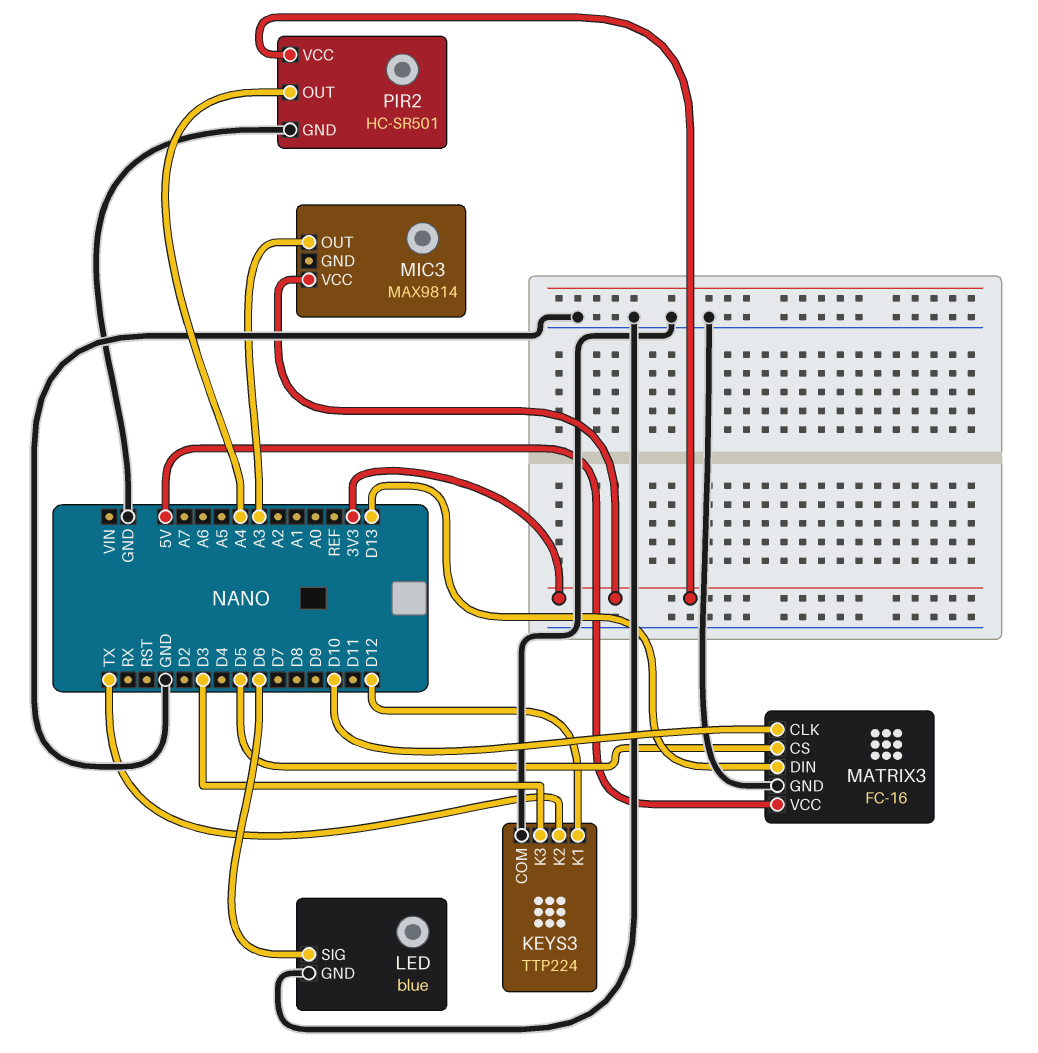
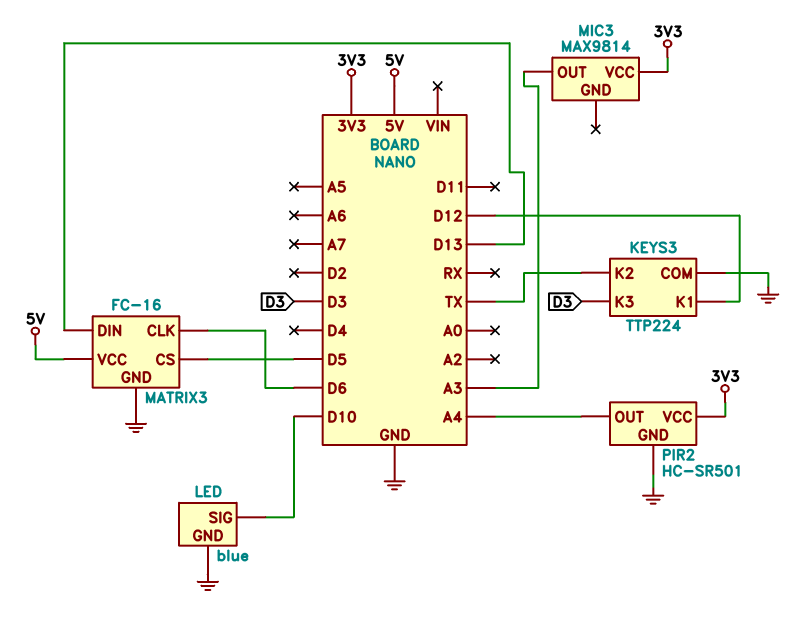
LED pin SIG: D6 -> D10
MATRIX3 pin CLK: D10 -> D6

